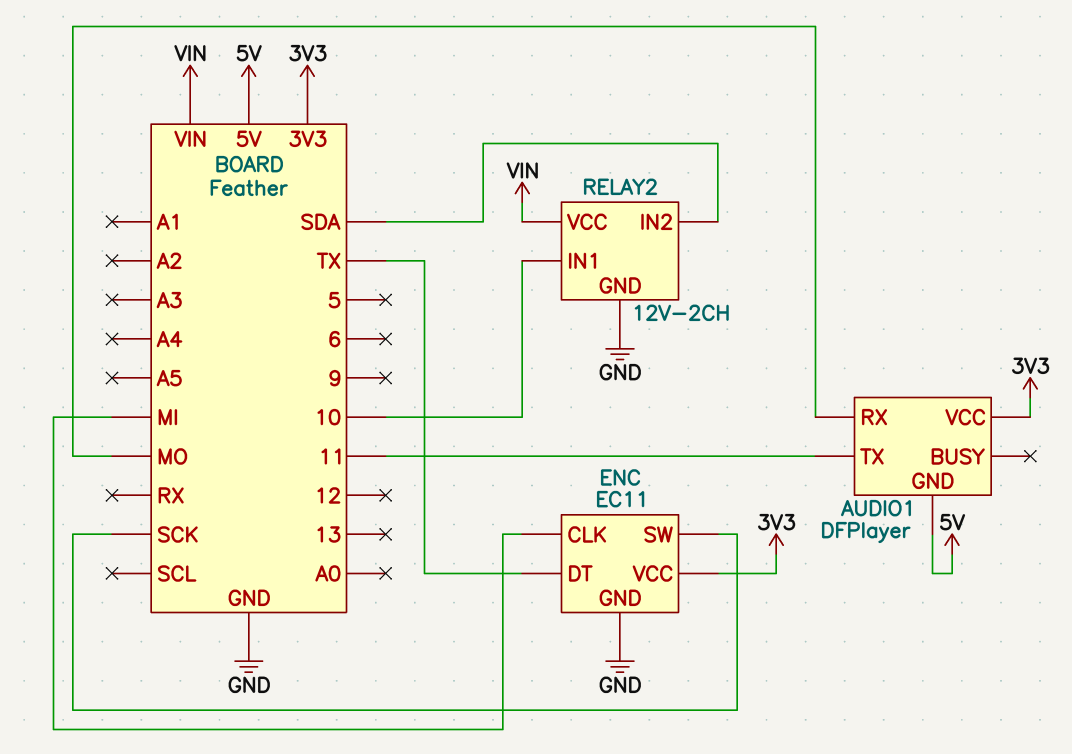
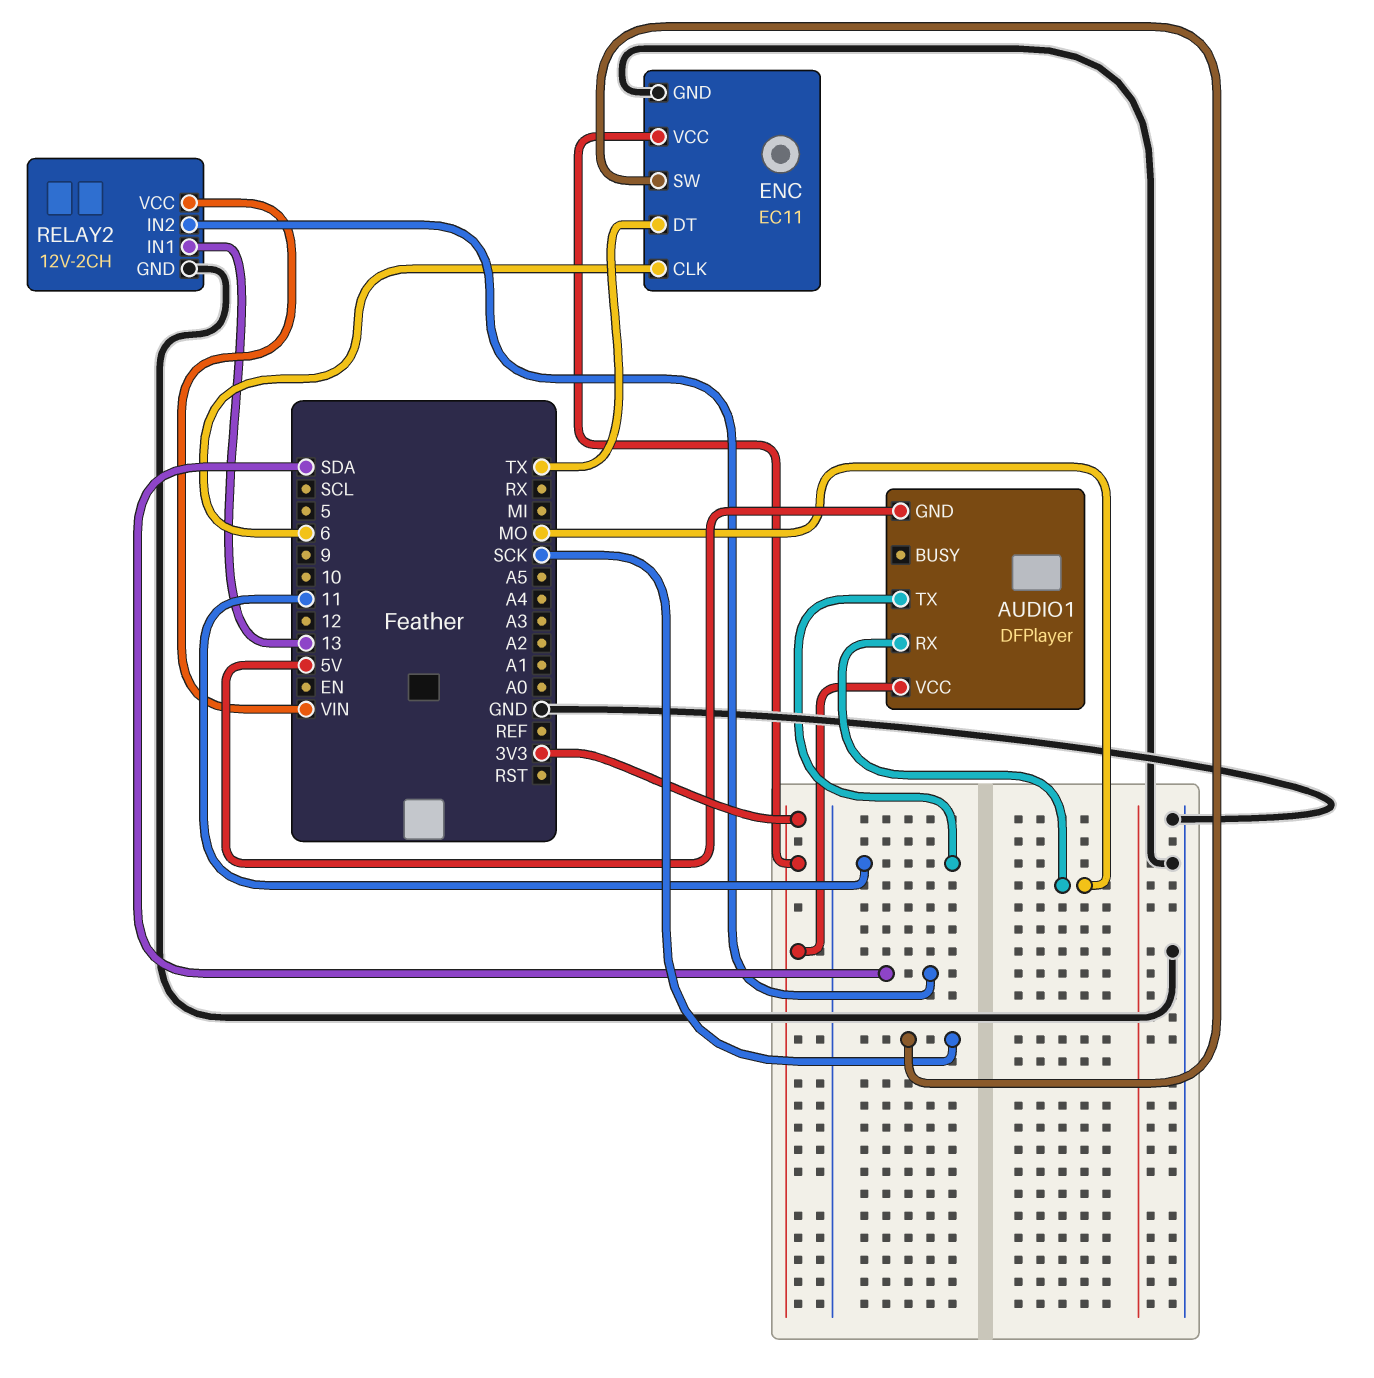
ENC pin CLK: MI -> 6
RELAY2 pin IN1: 10 -> 13

